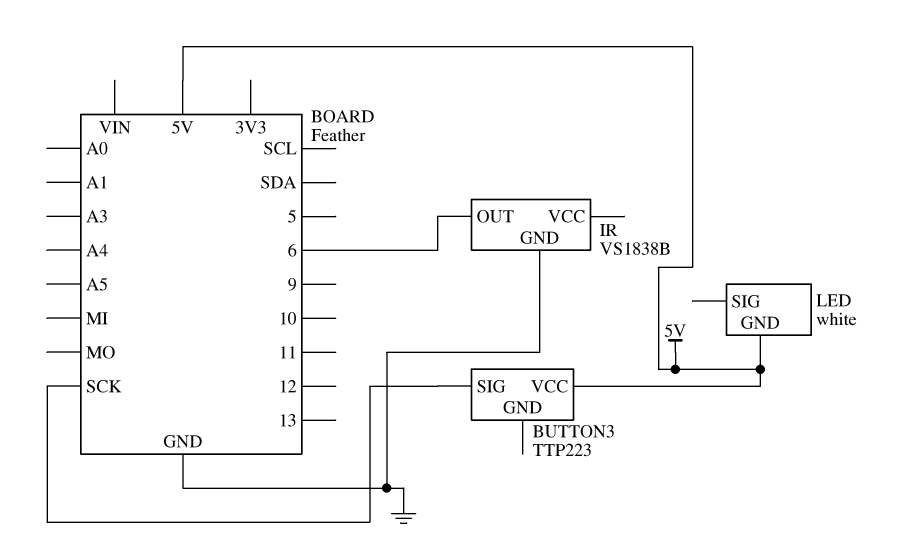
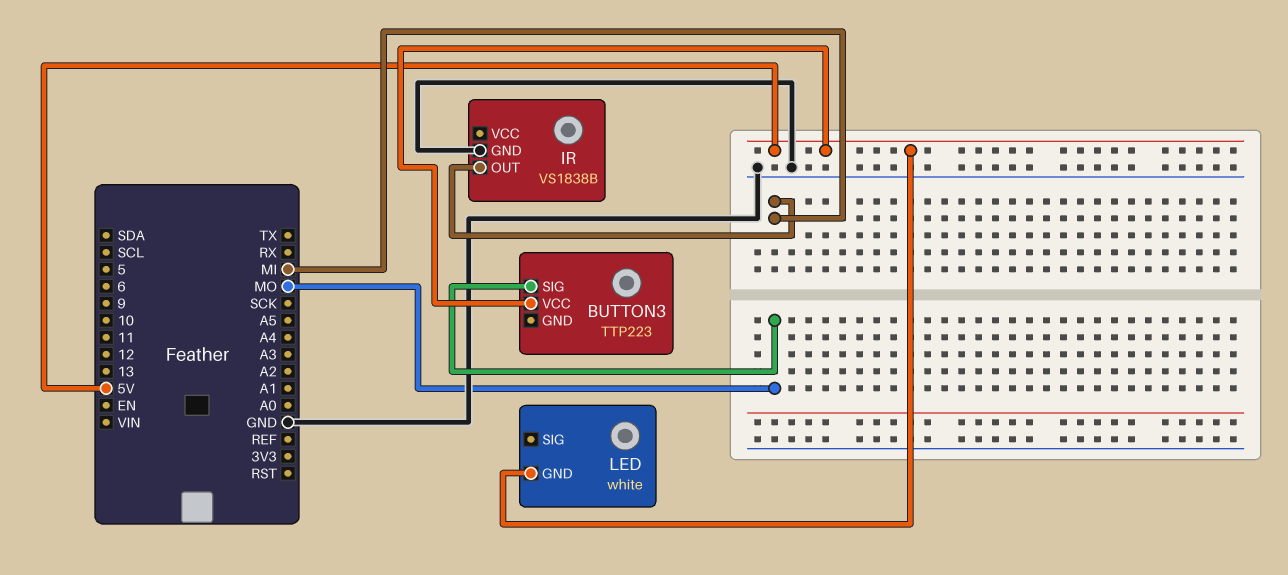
BUTTON3 pin SIG: SCK -> MO
IR pin OUT: 6 -> MI

